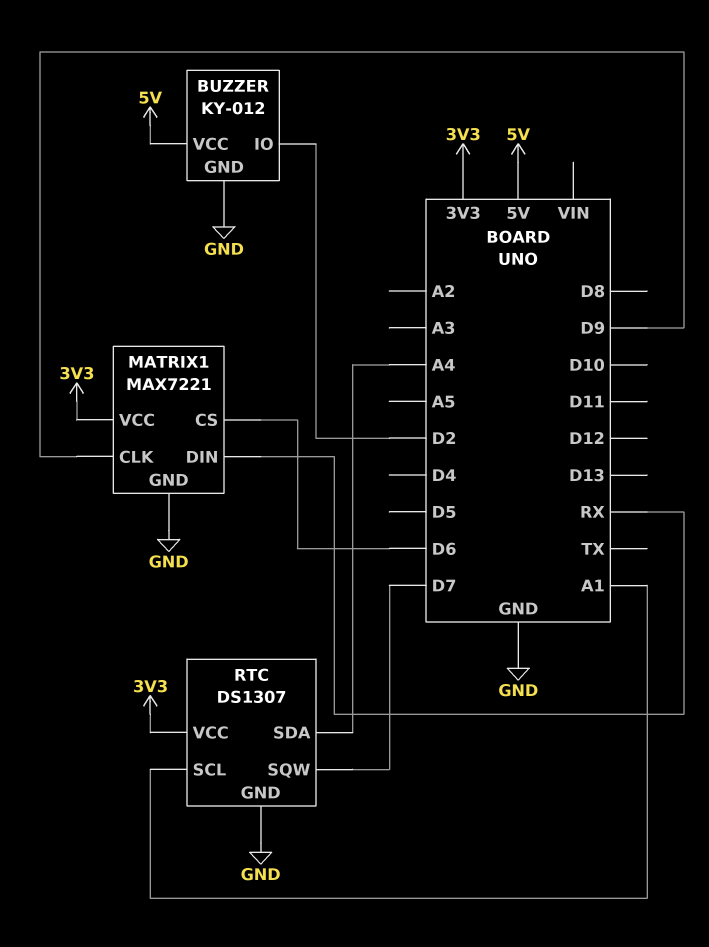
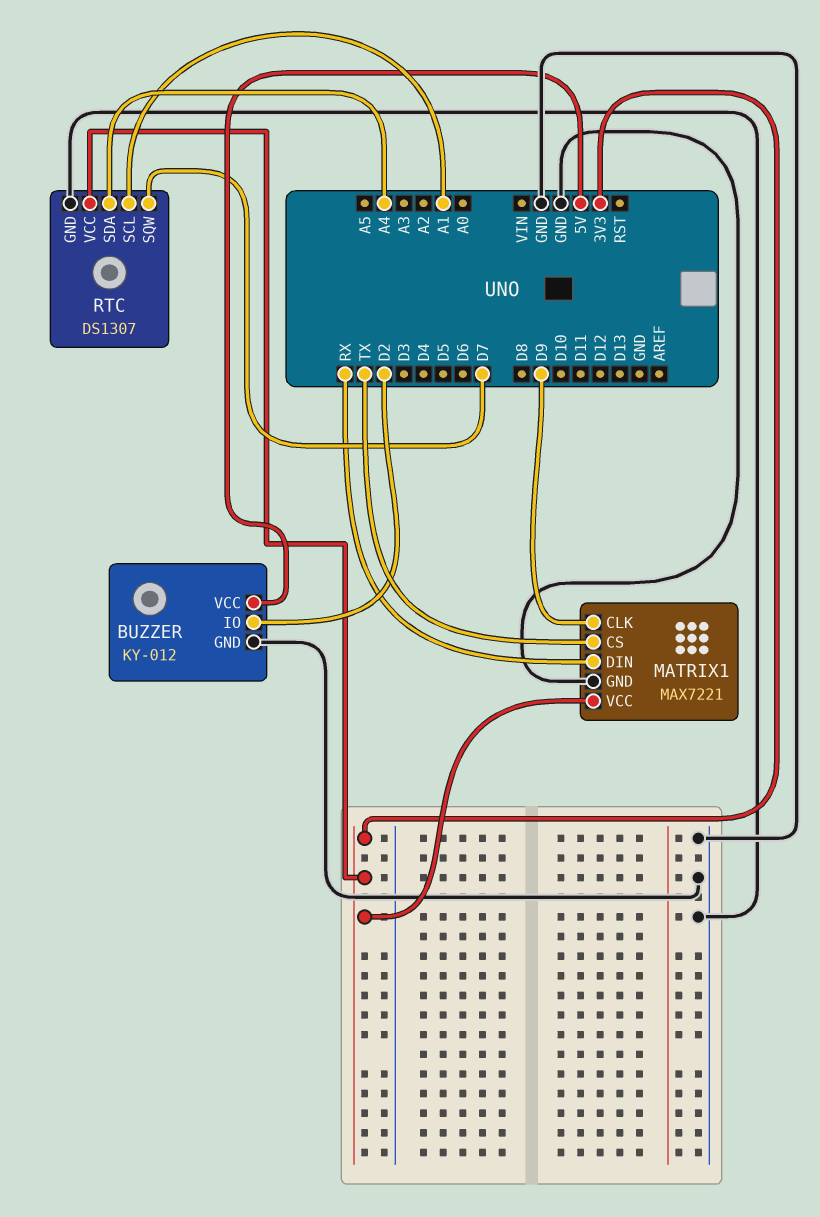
MATRIX1 pin CS: D6 -> TX

